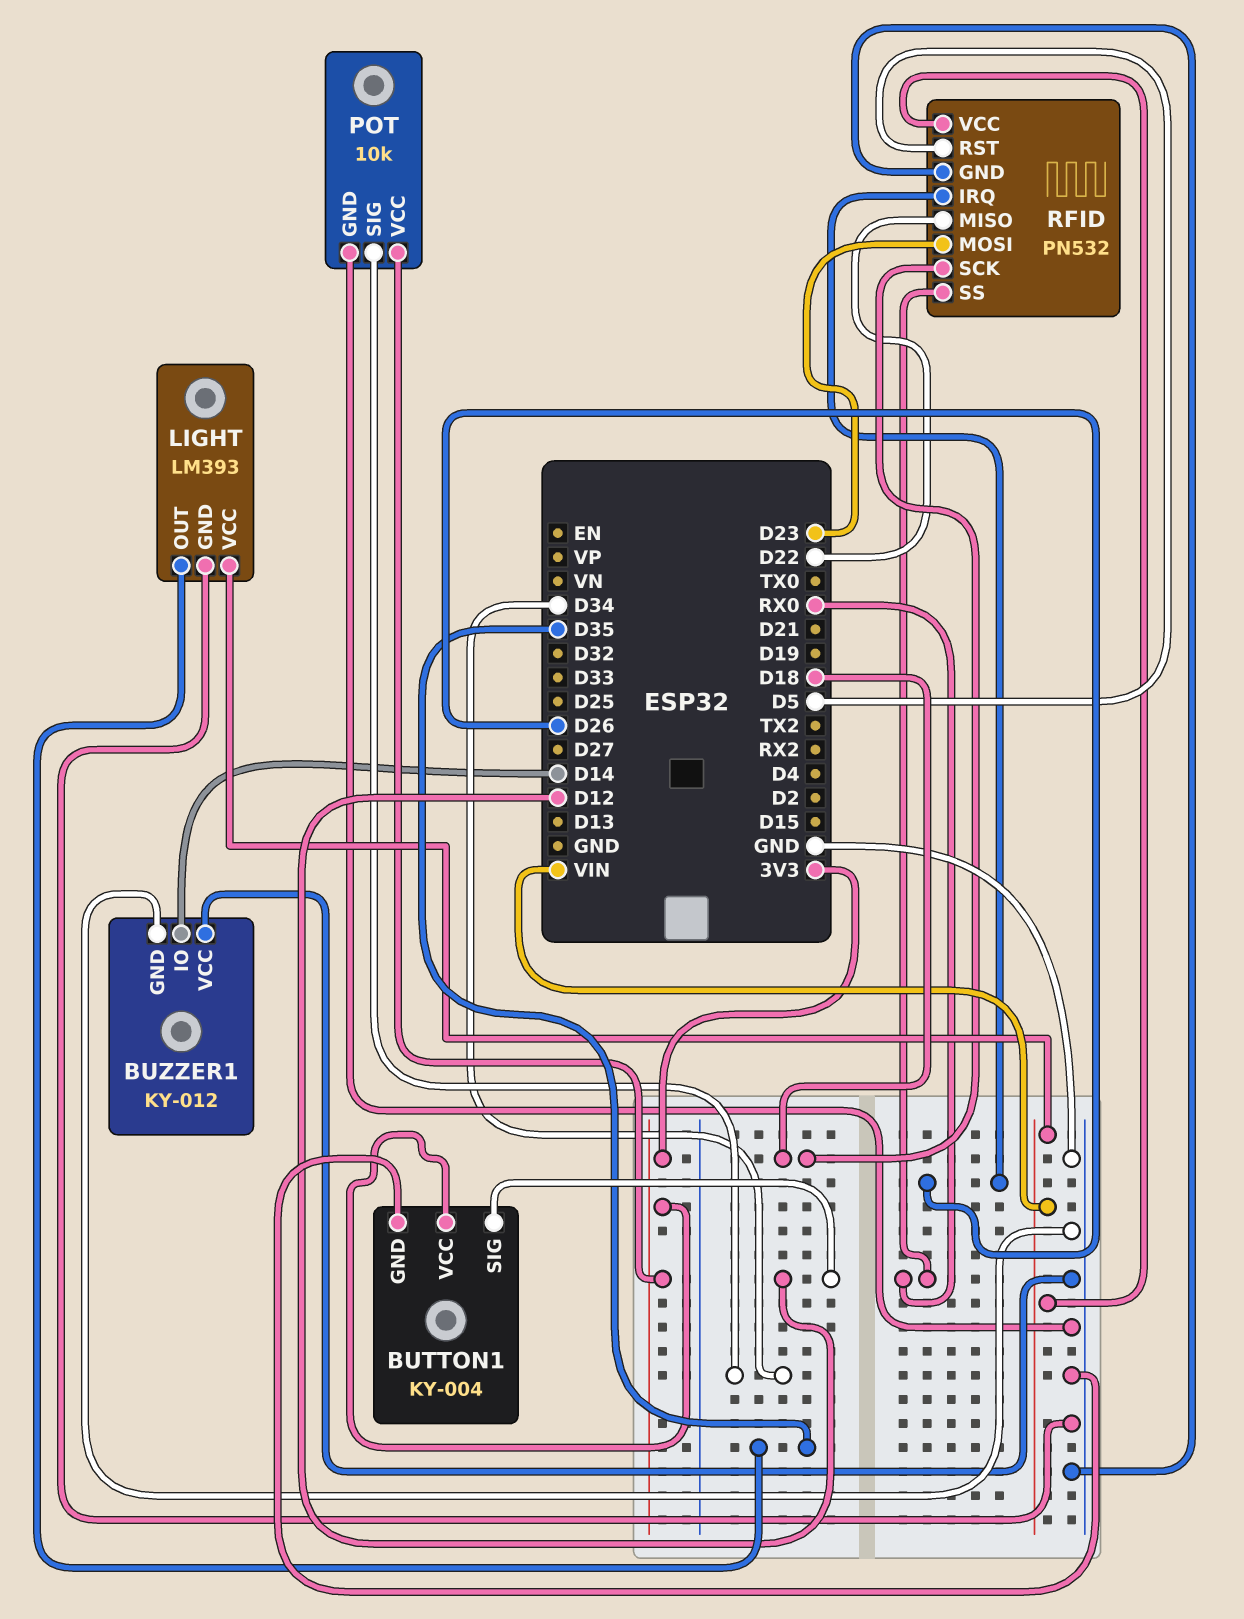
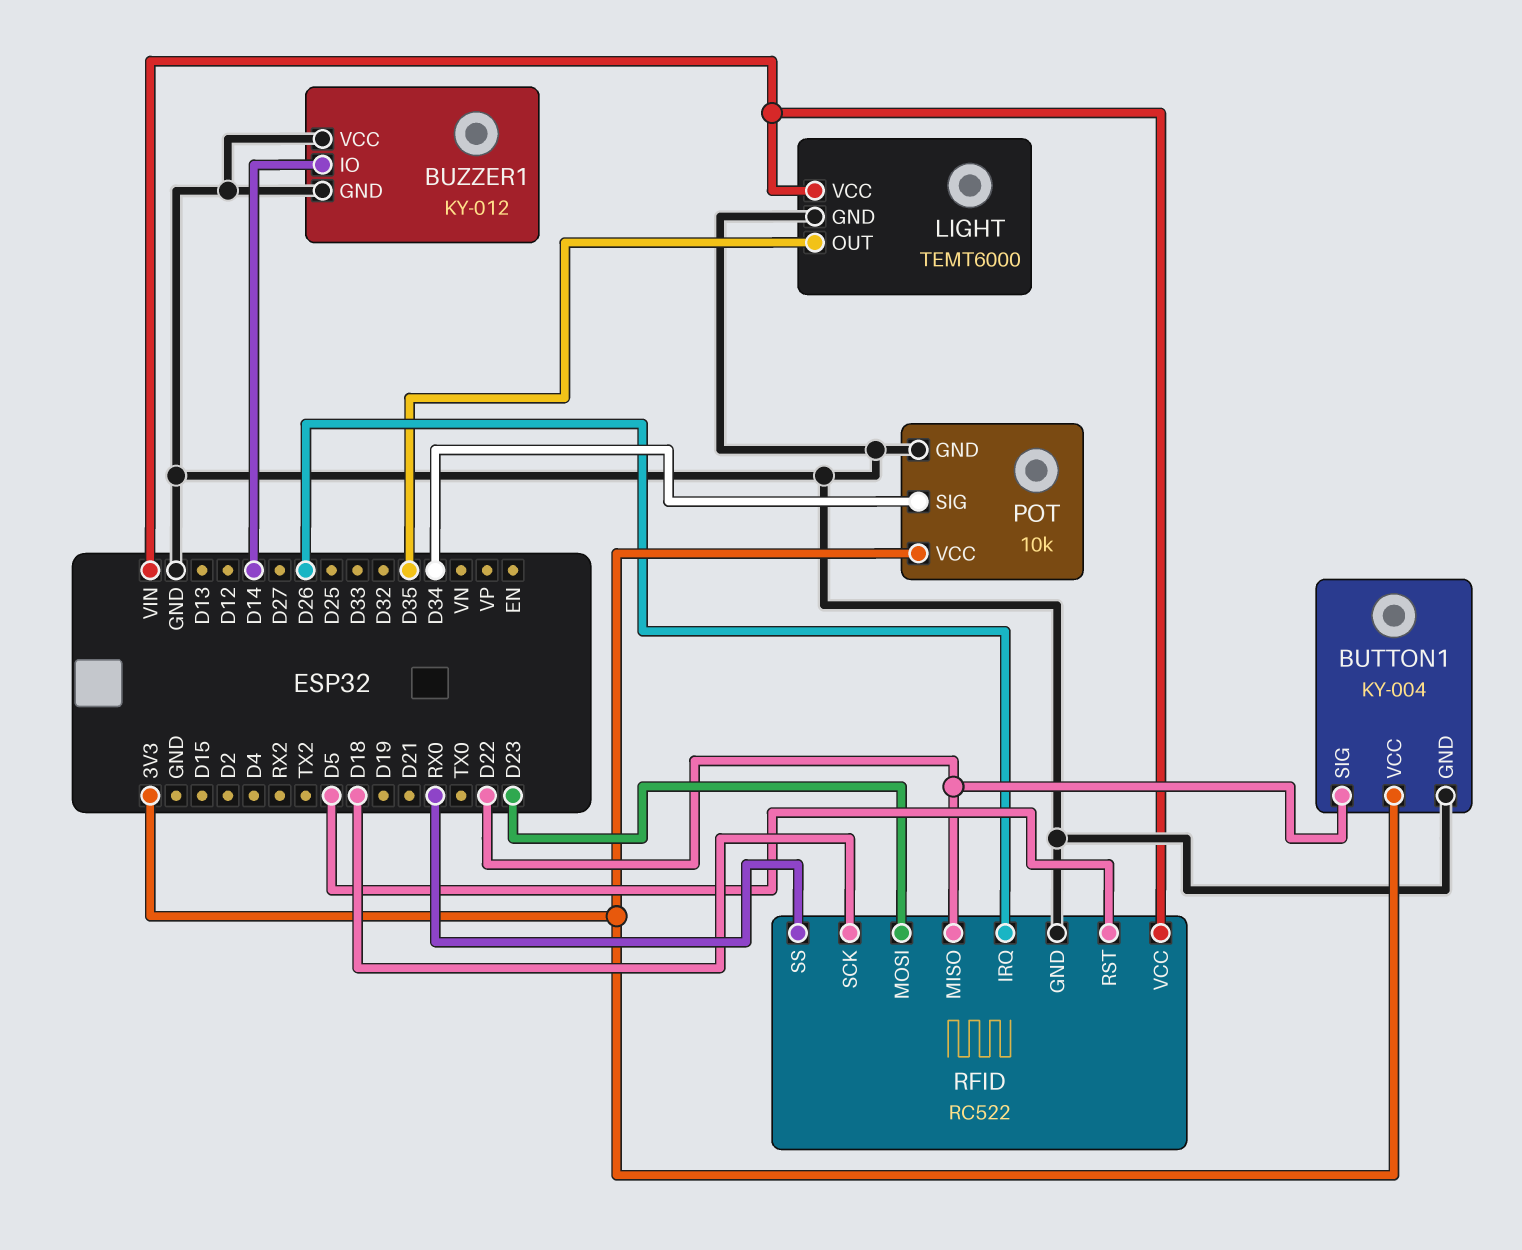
BUTTON1 pin SIG: D12 -> D22
LIGHT: LM393 -> TEMT6000
RFID: PN532 -> RC522

